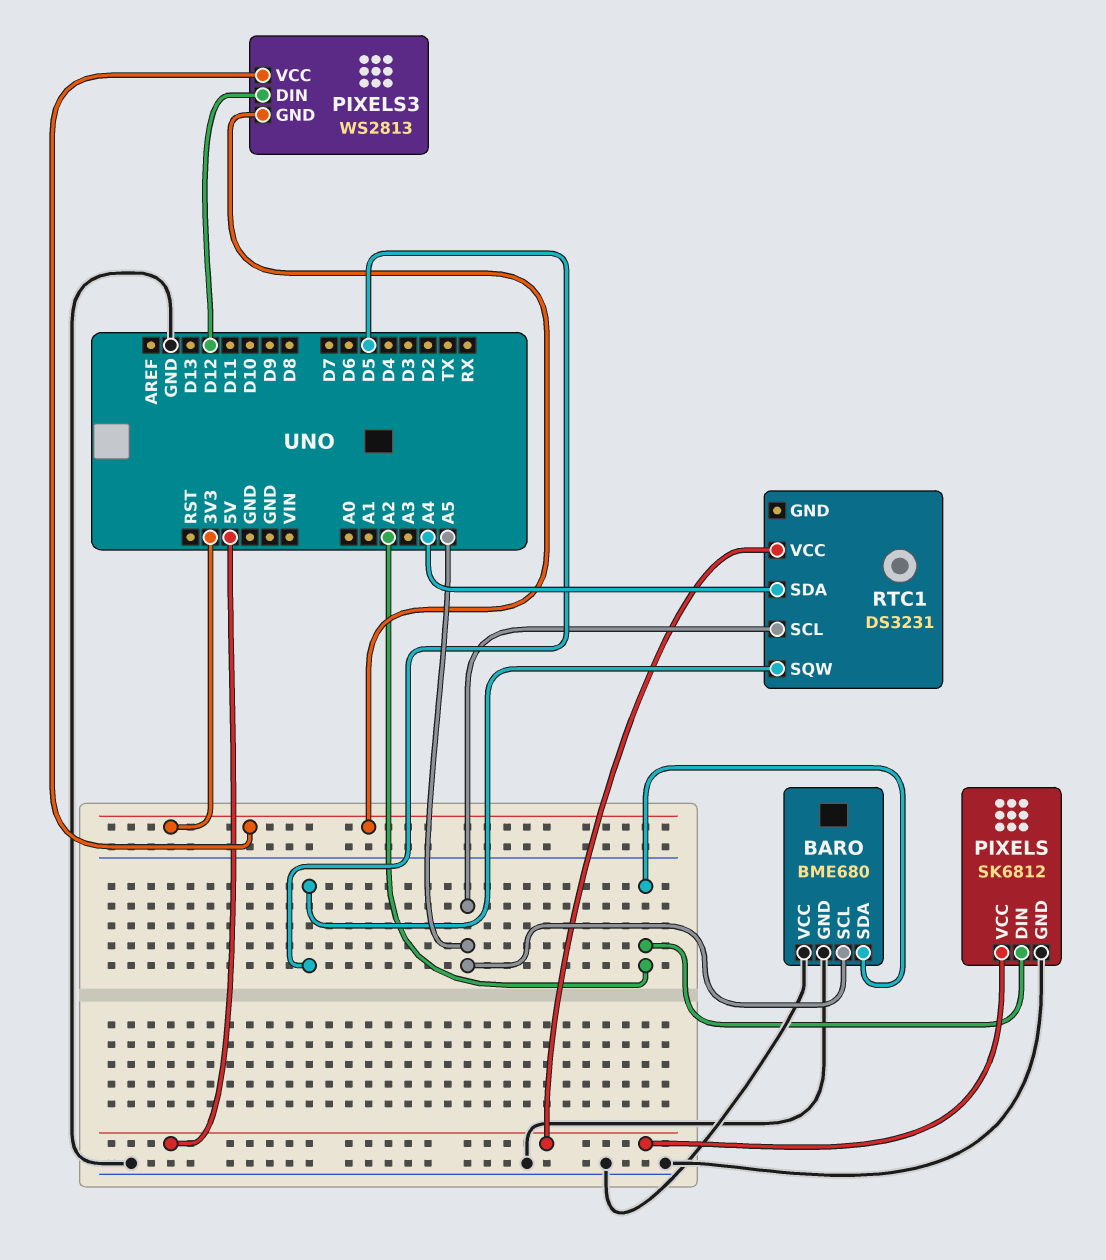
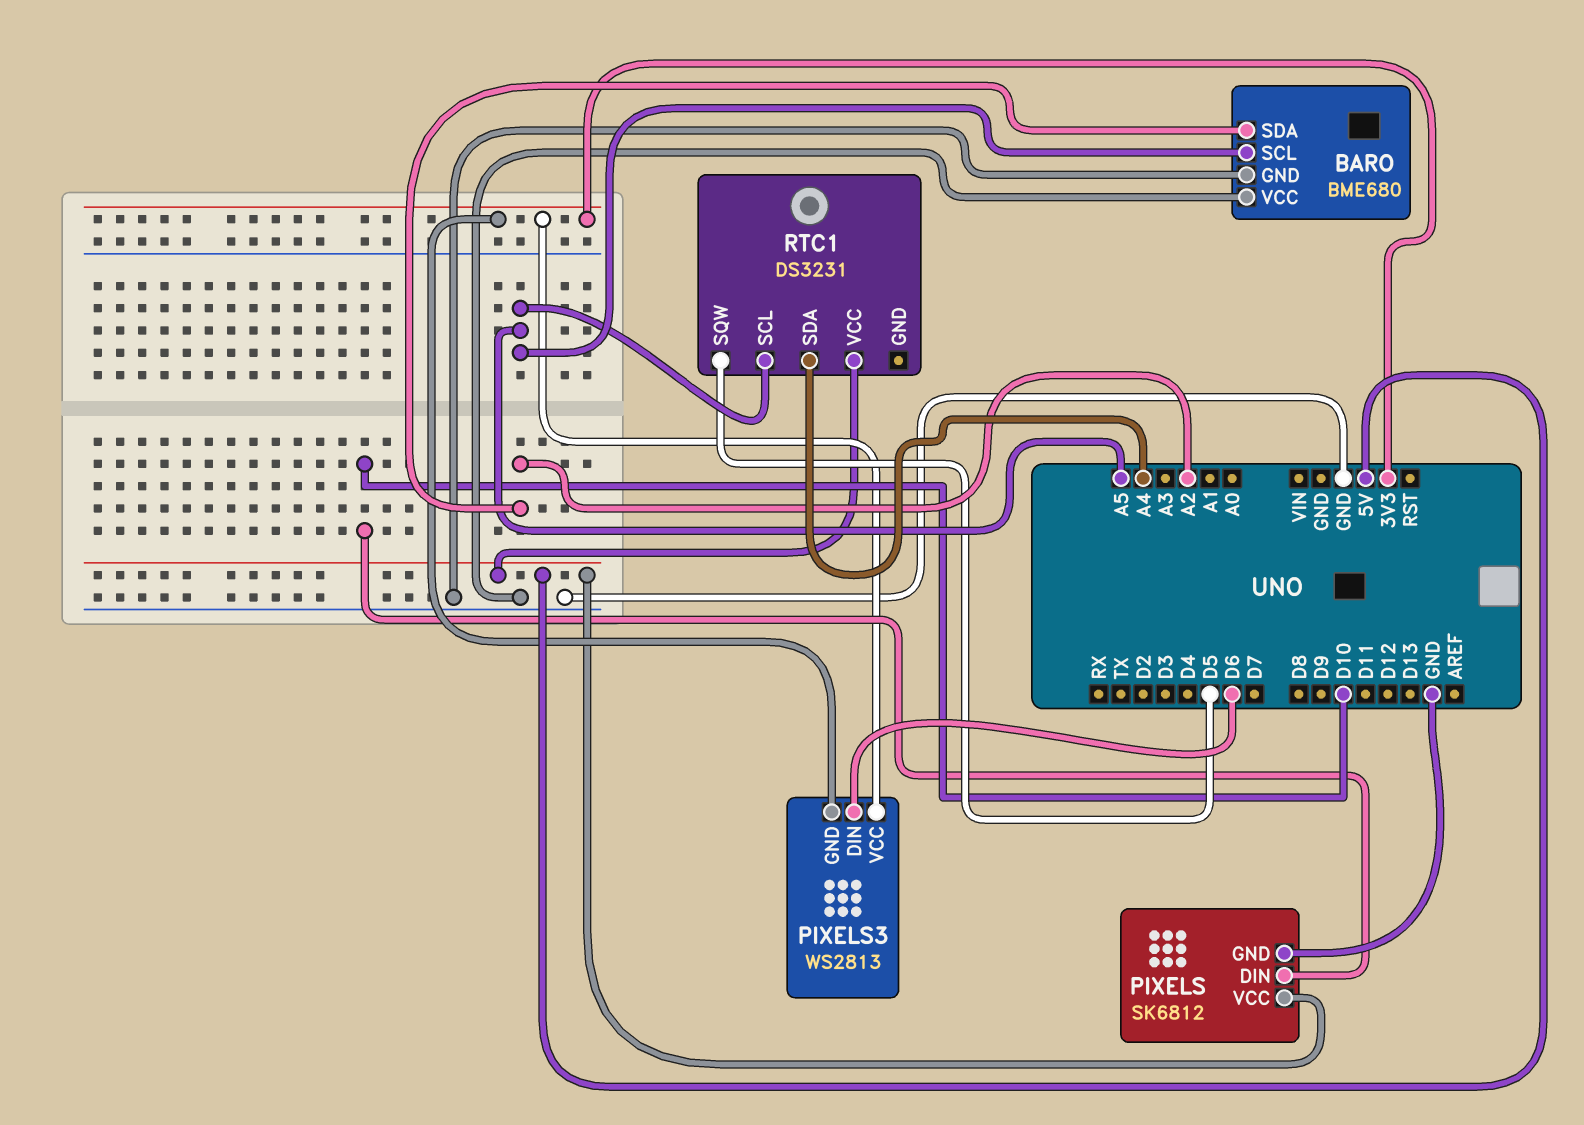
PIXELS pin DIN: A2 -> D10
PIXELS3 pin DIN: D12 -> D6

